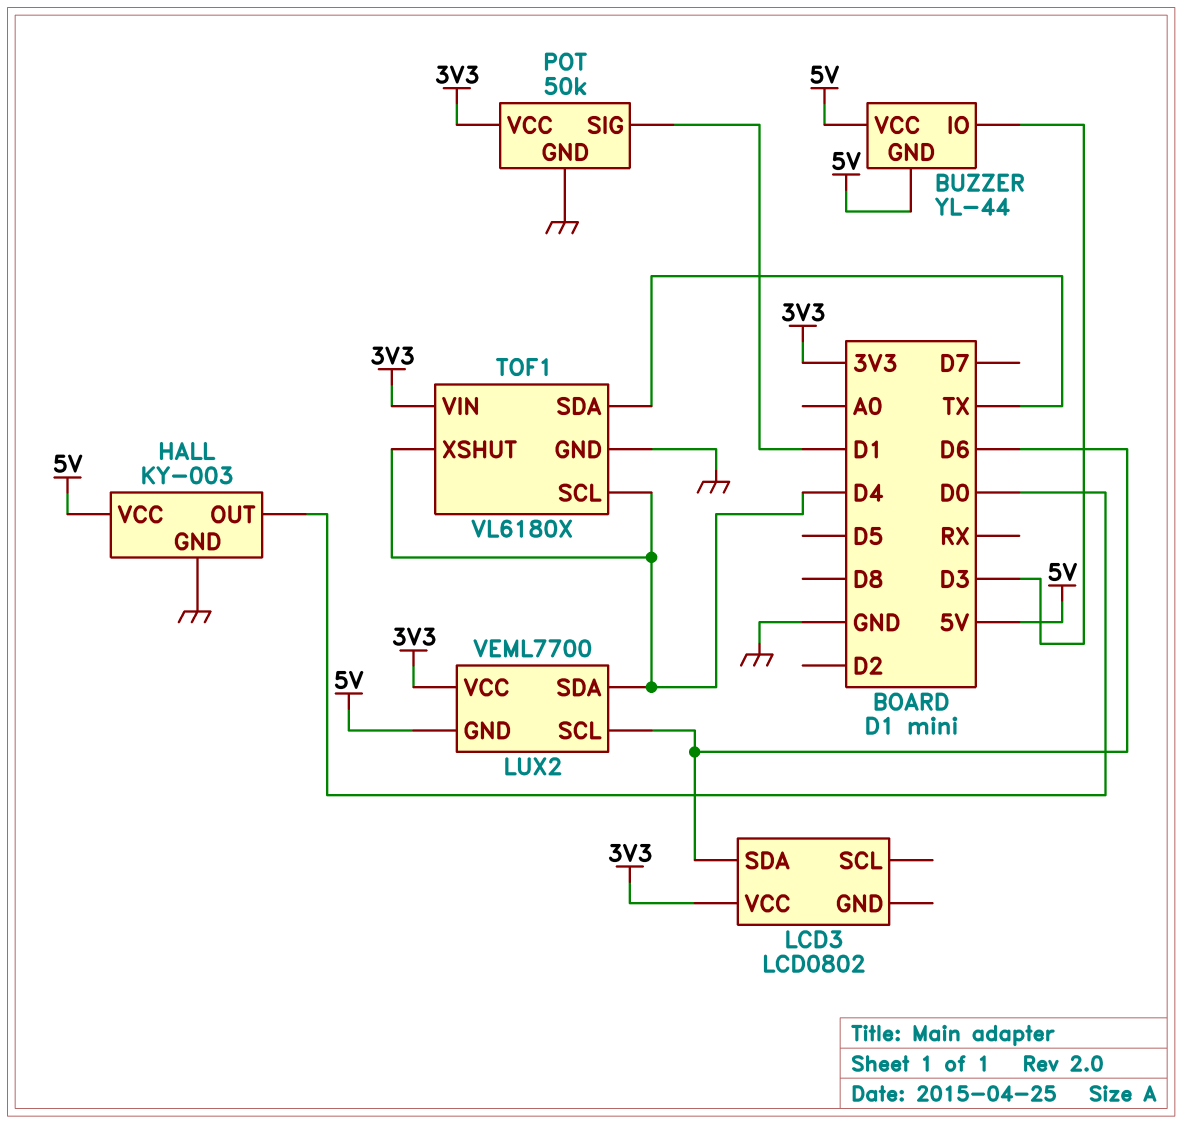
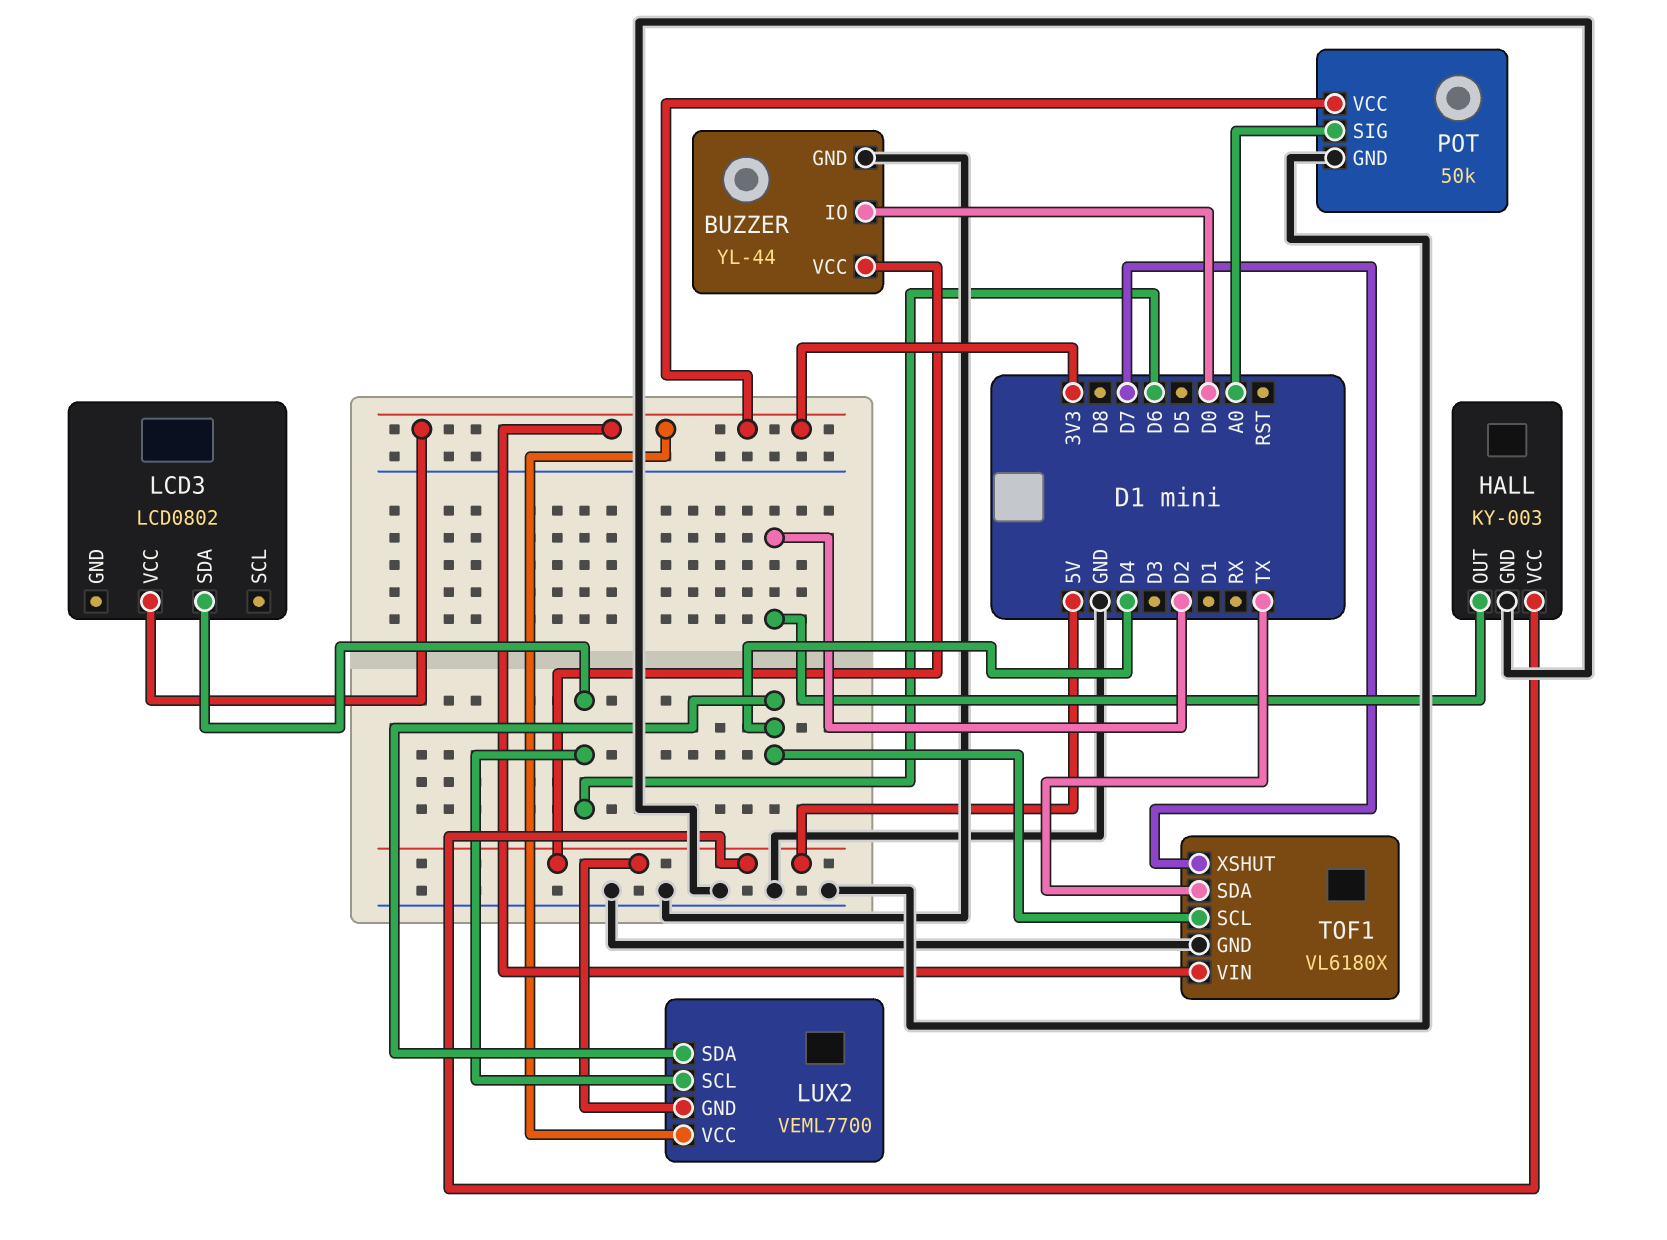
BUZZER pin GND: 5V -> GND
BUZZER pin IO: D3 -> D0
HALL pin OUT: D0 -> D2
POT pin SIG: D1 -> A0
TOF1 pin XSHUT: D4 -> D7

